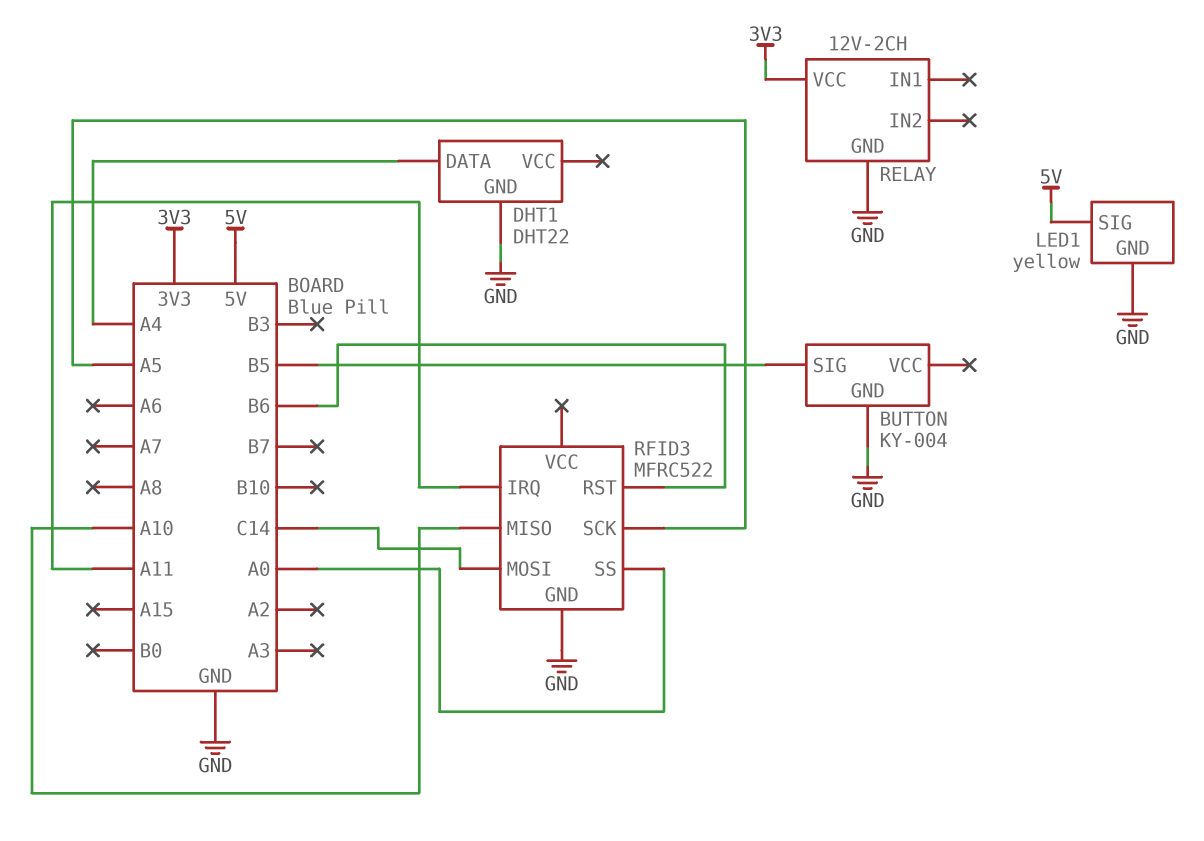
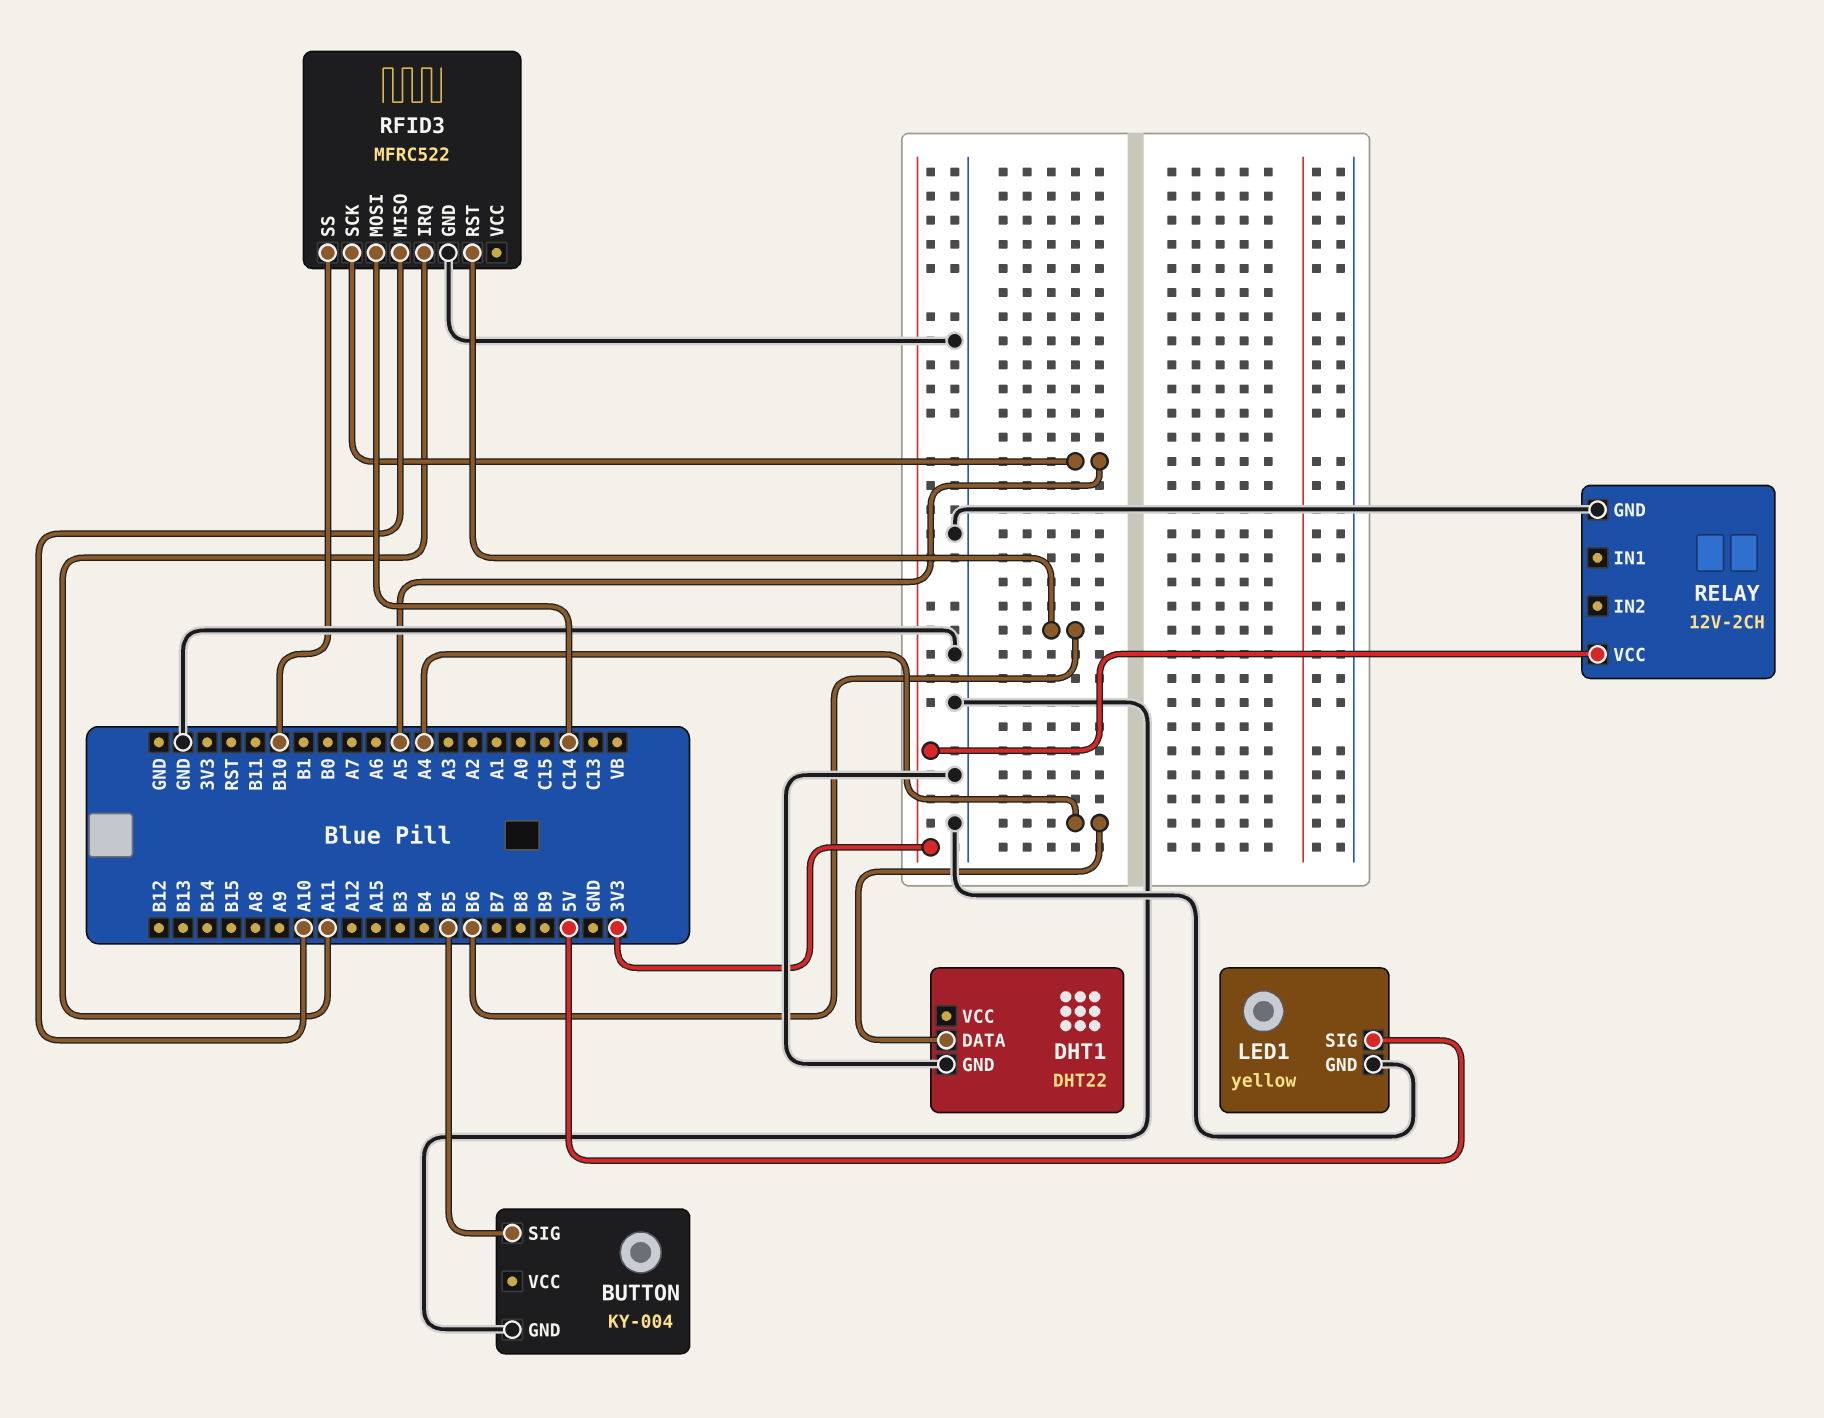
RFID3 pin SS: A0 -> B10

